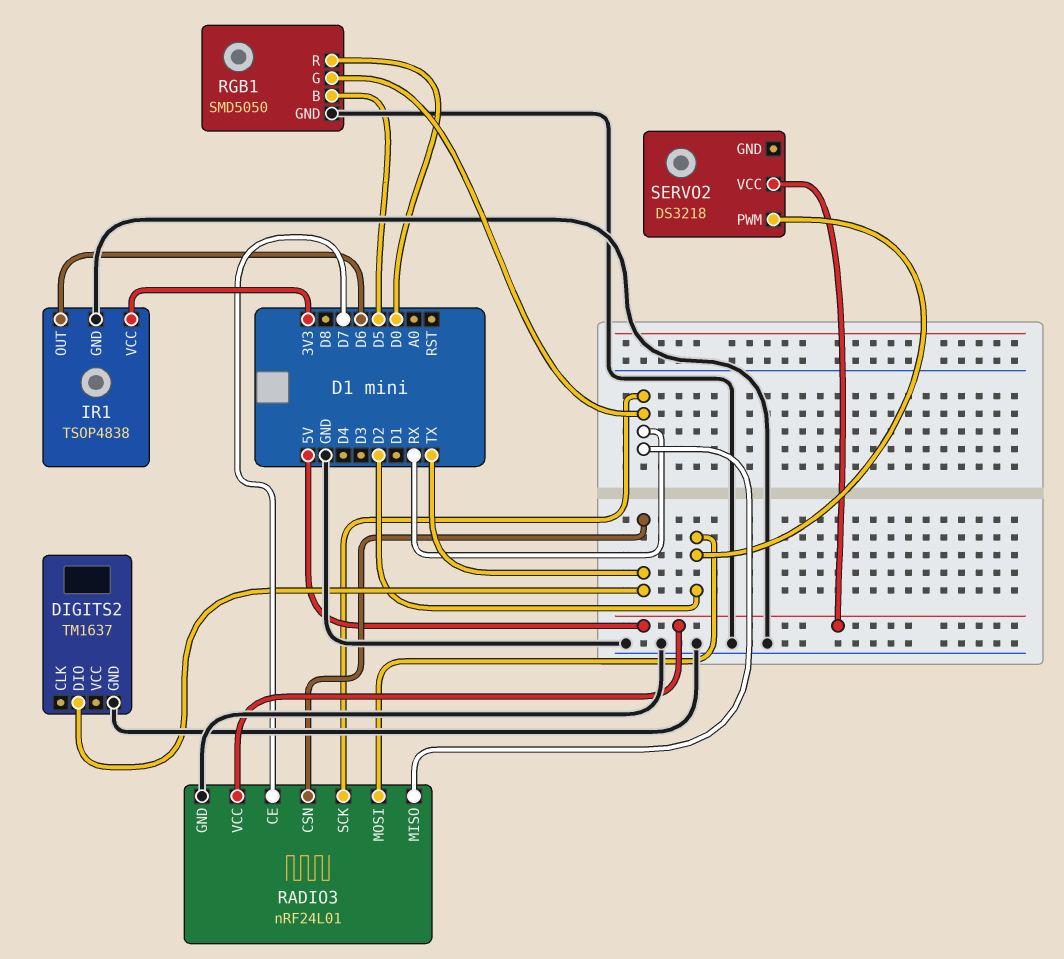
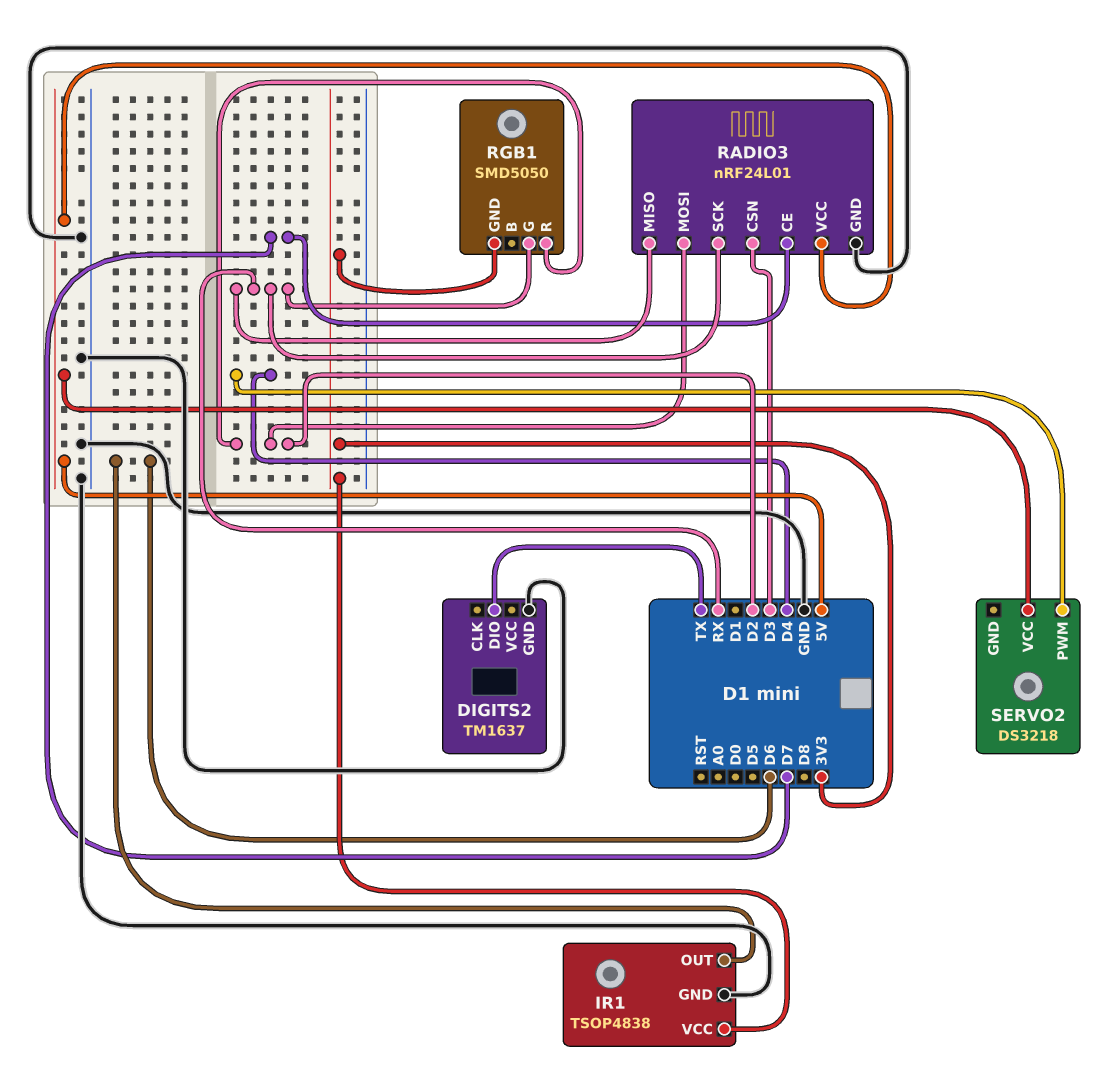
RADIO3 pin CSN: TX -> D3
RGB1 pin B: D5 -> none
RGB1 pin GND: GND -> 3V3
RGB1 pin R: D0 -> D2
SERVO2 pin PWM: D2 -> D4

